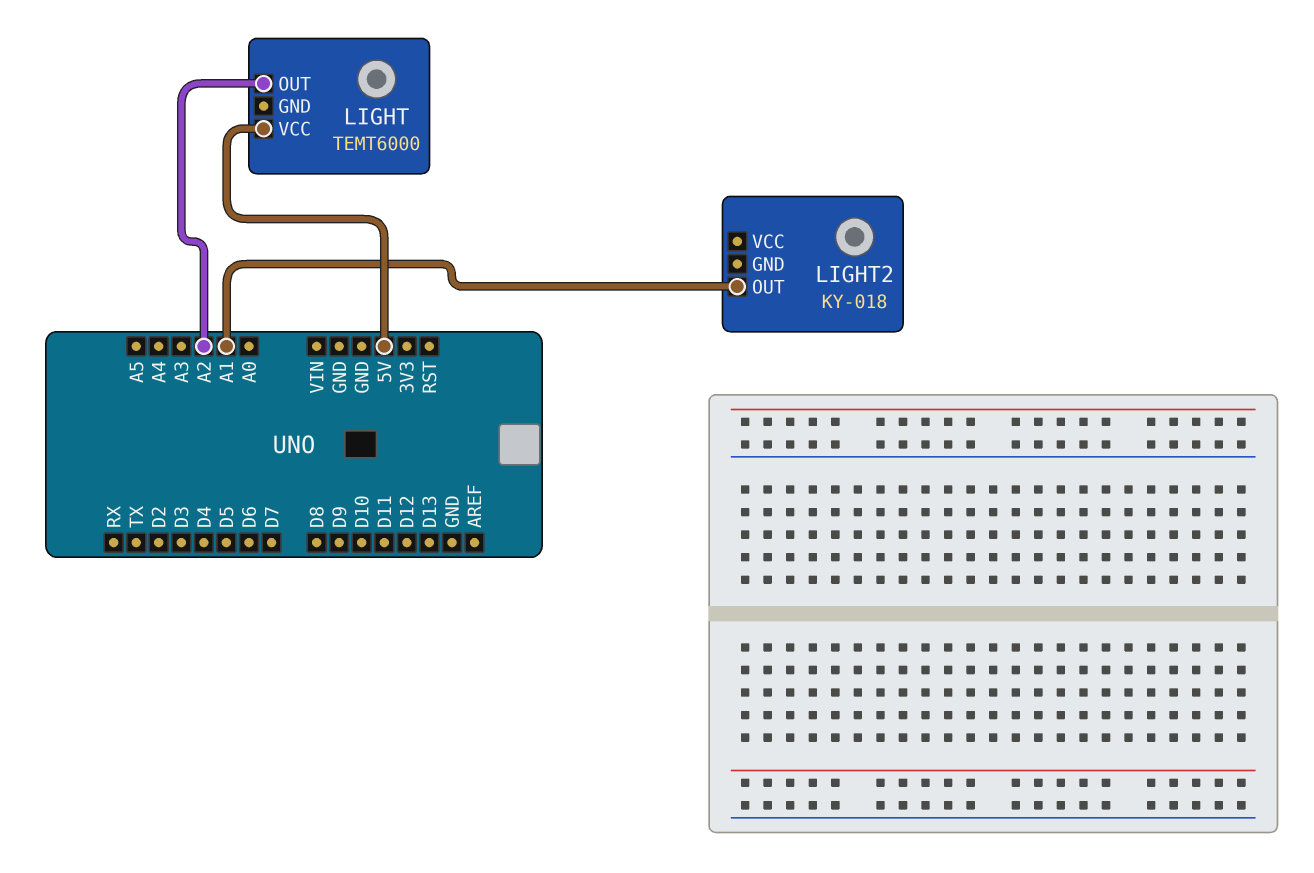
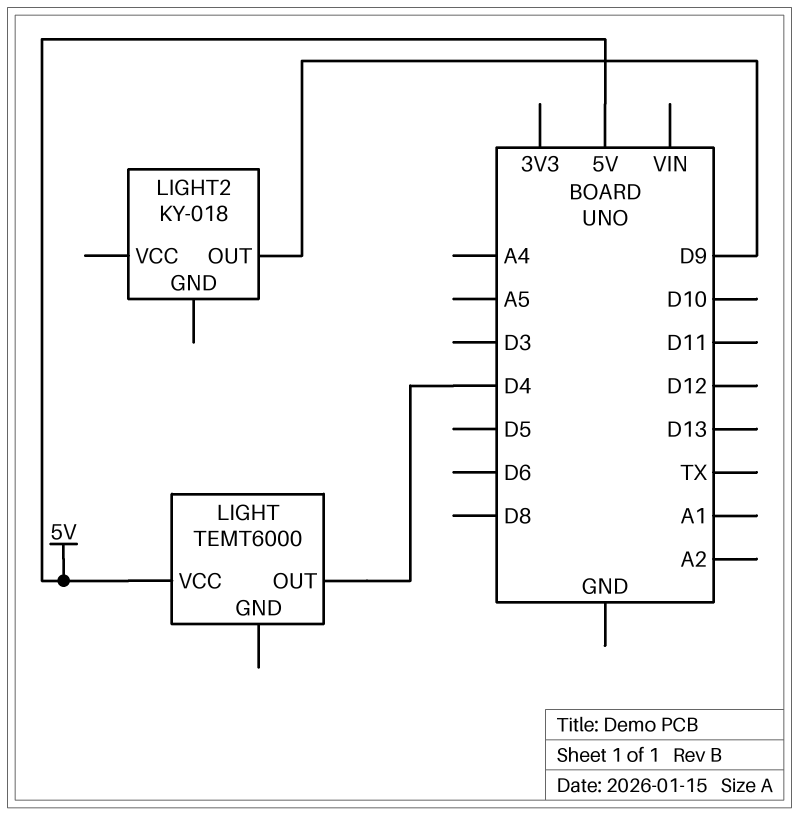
LIGHT pin OUT: A2 -> D4
LIGHT2 pin OUT: A1 -> D9

